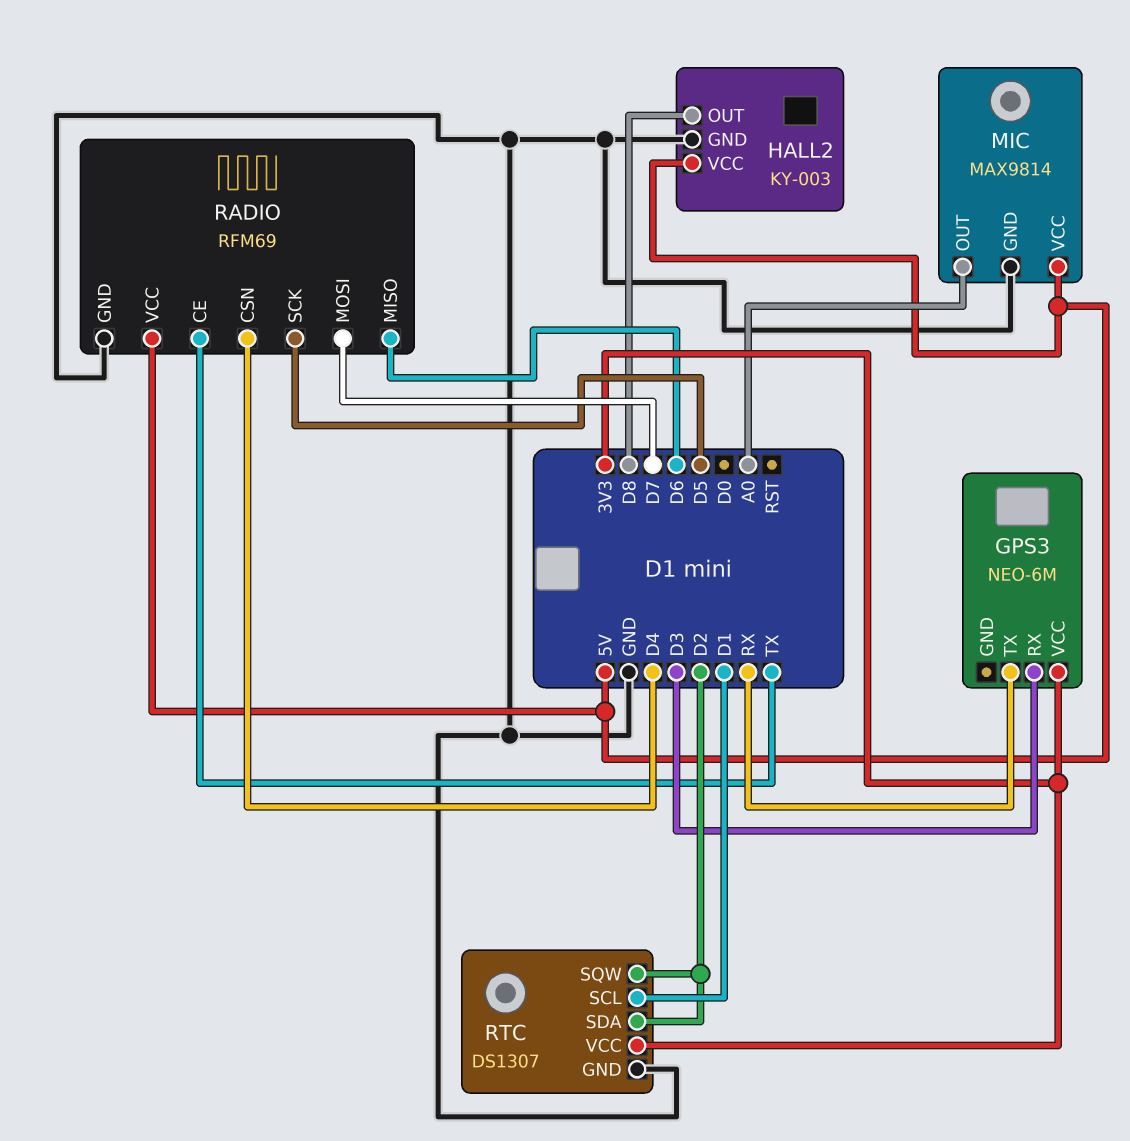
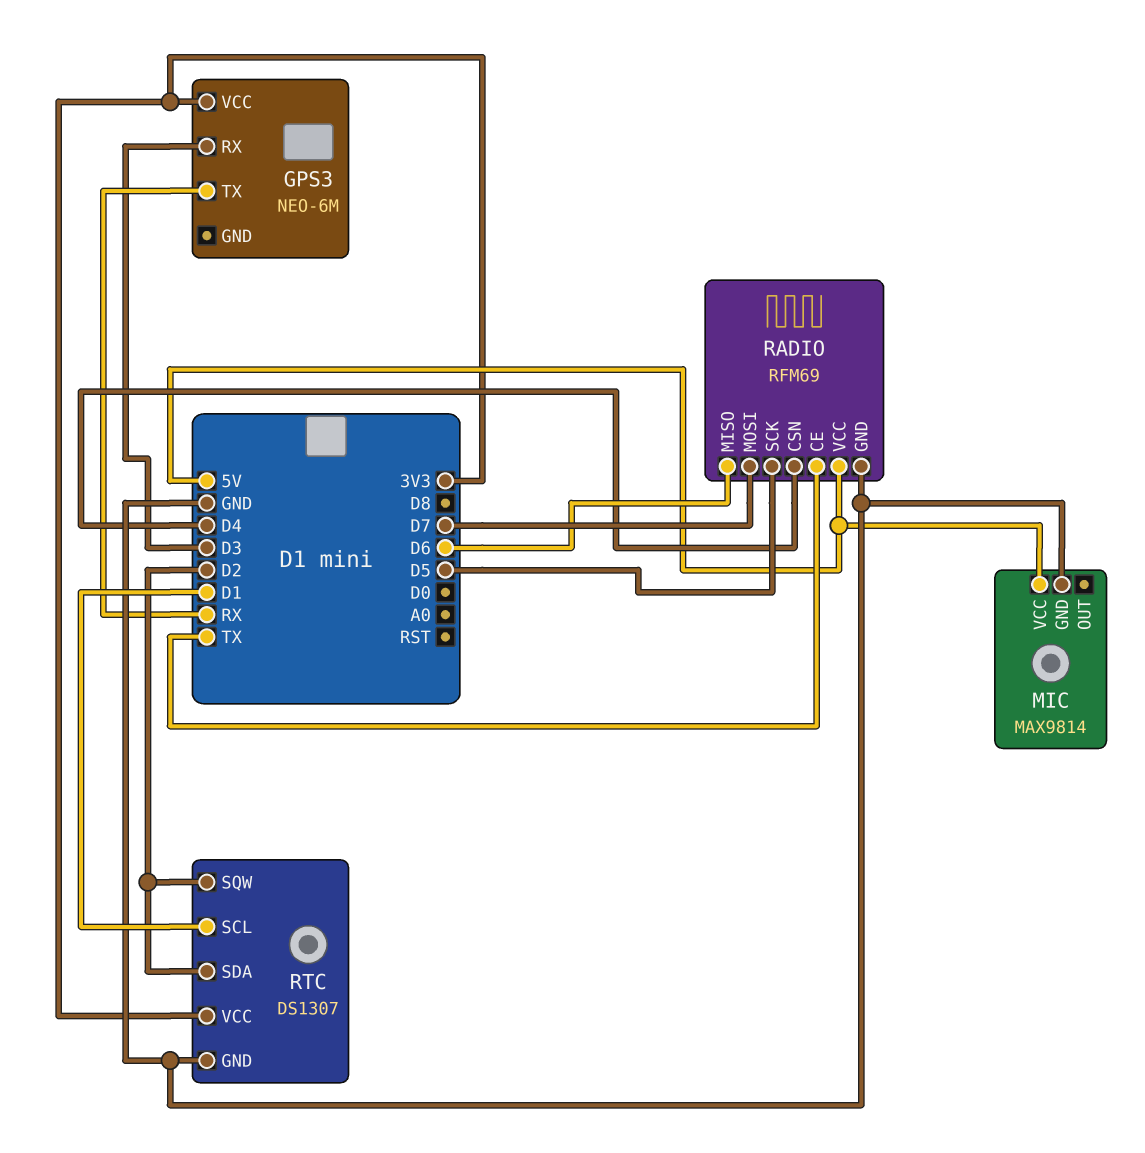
HALL2: KY-003 -> none
HALL2 pin GND: GND -> none
HALL2 pin OUT: D8 -> none
HALL2 pin VCC: 5V -> none
MIC pin OUT: A0 -> none

